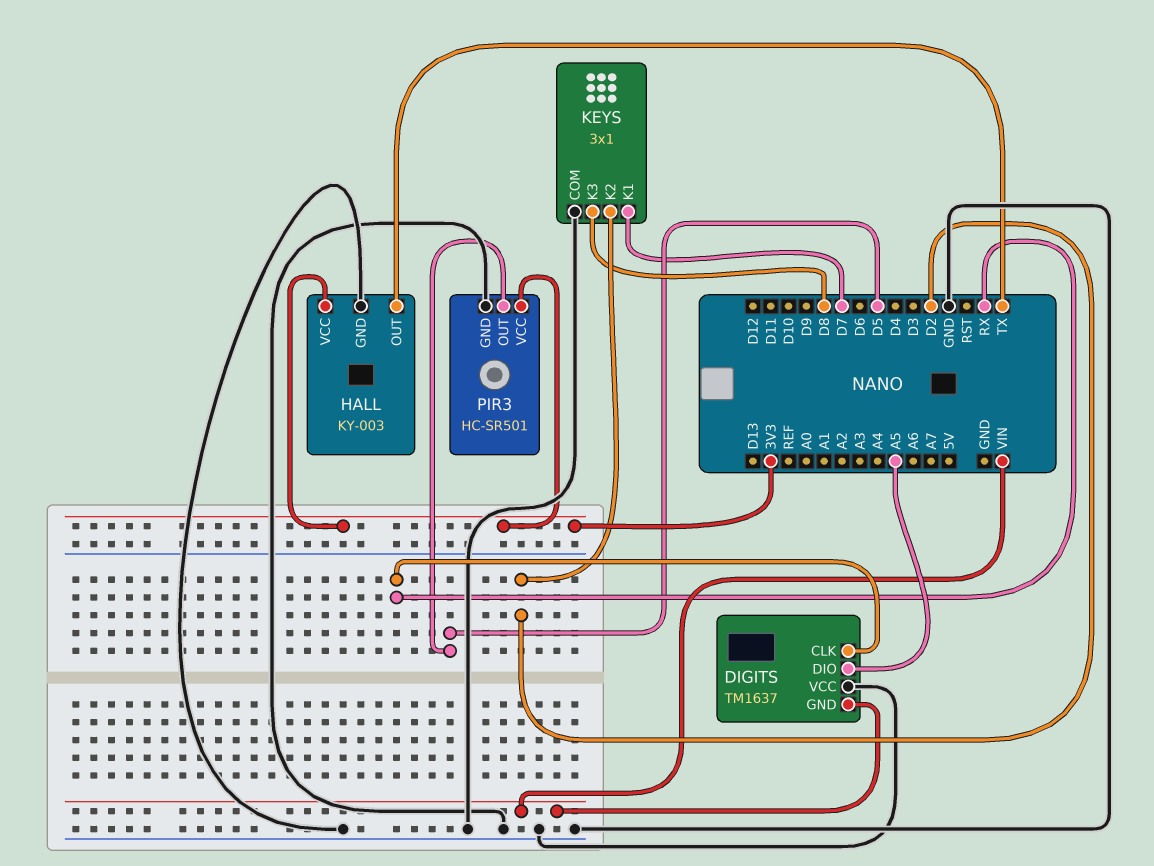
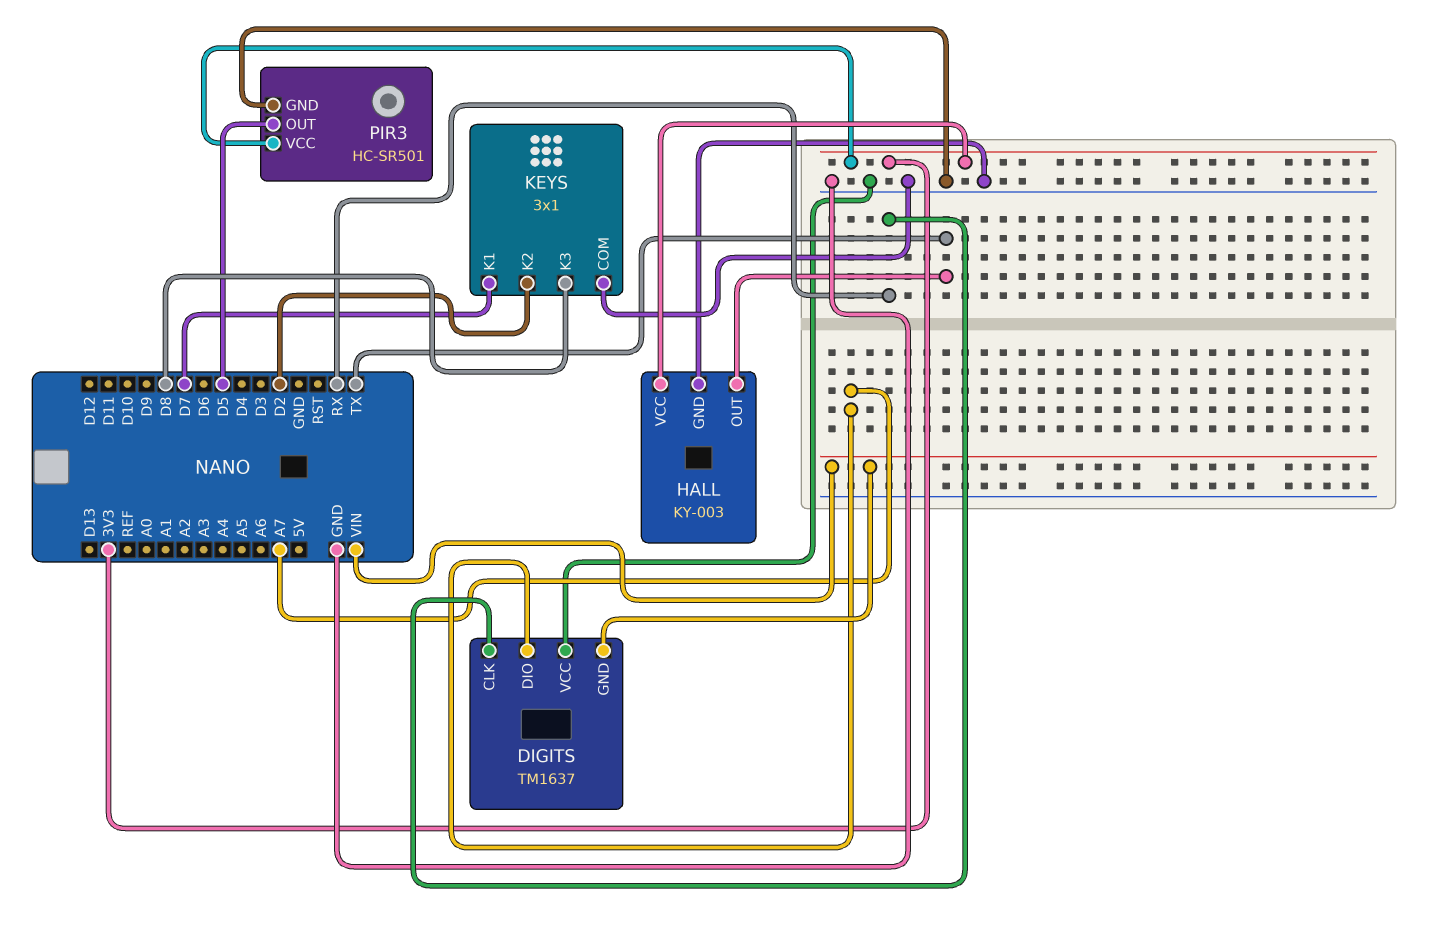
DIGITS pin DIO: A5 -> A7

